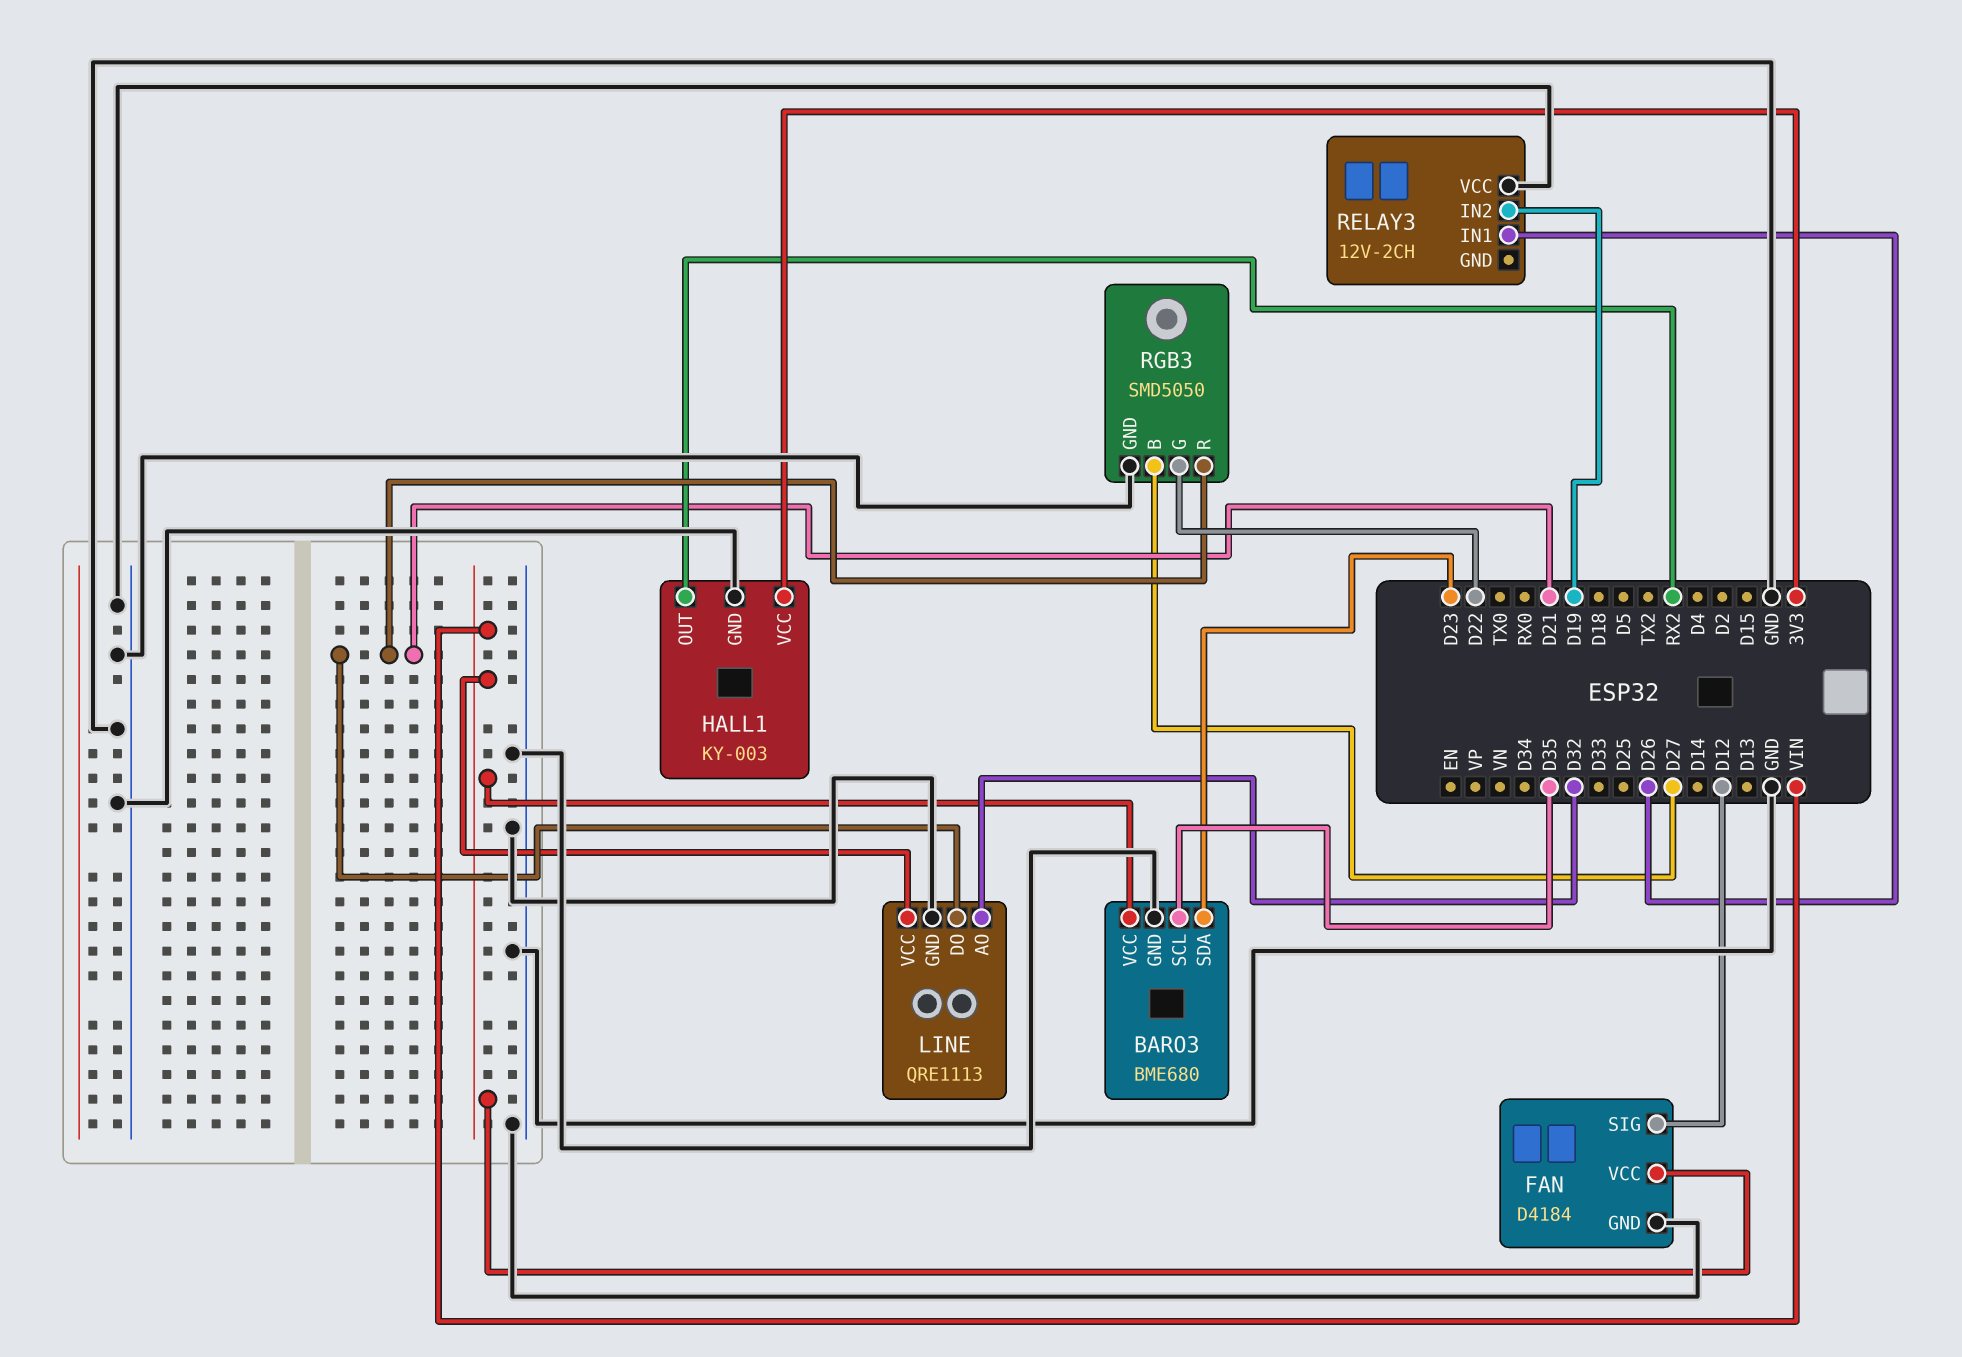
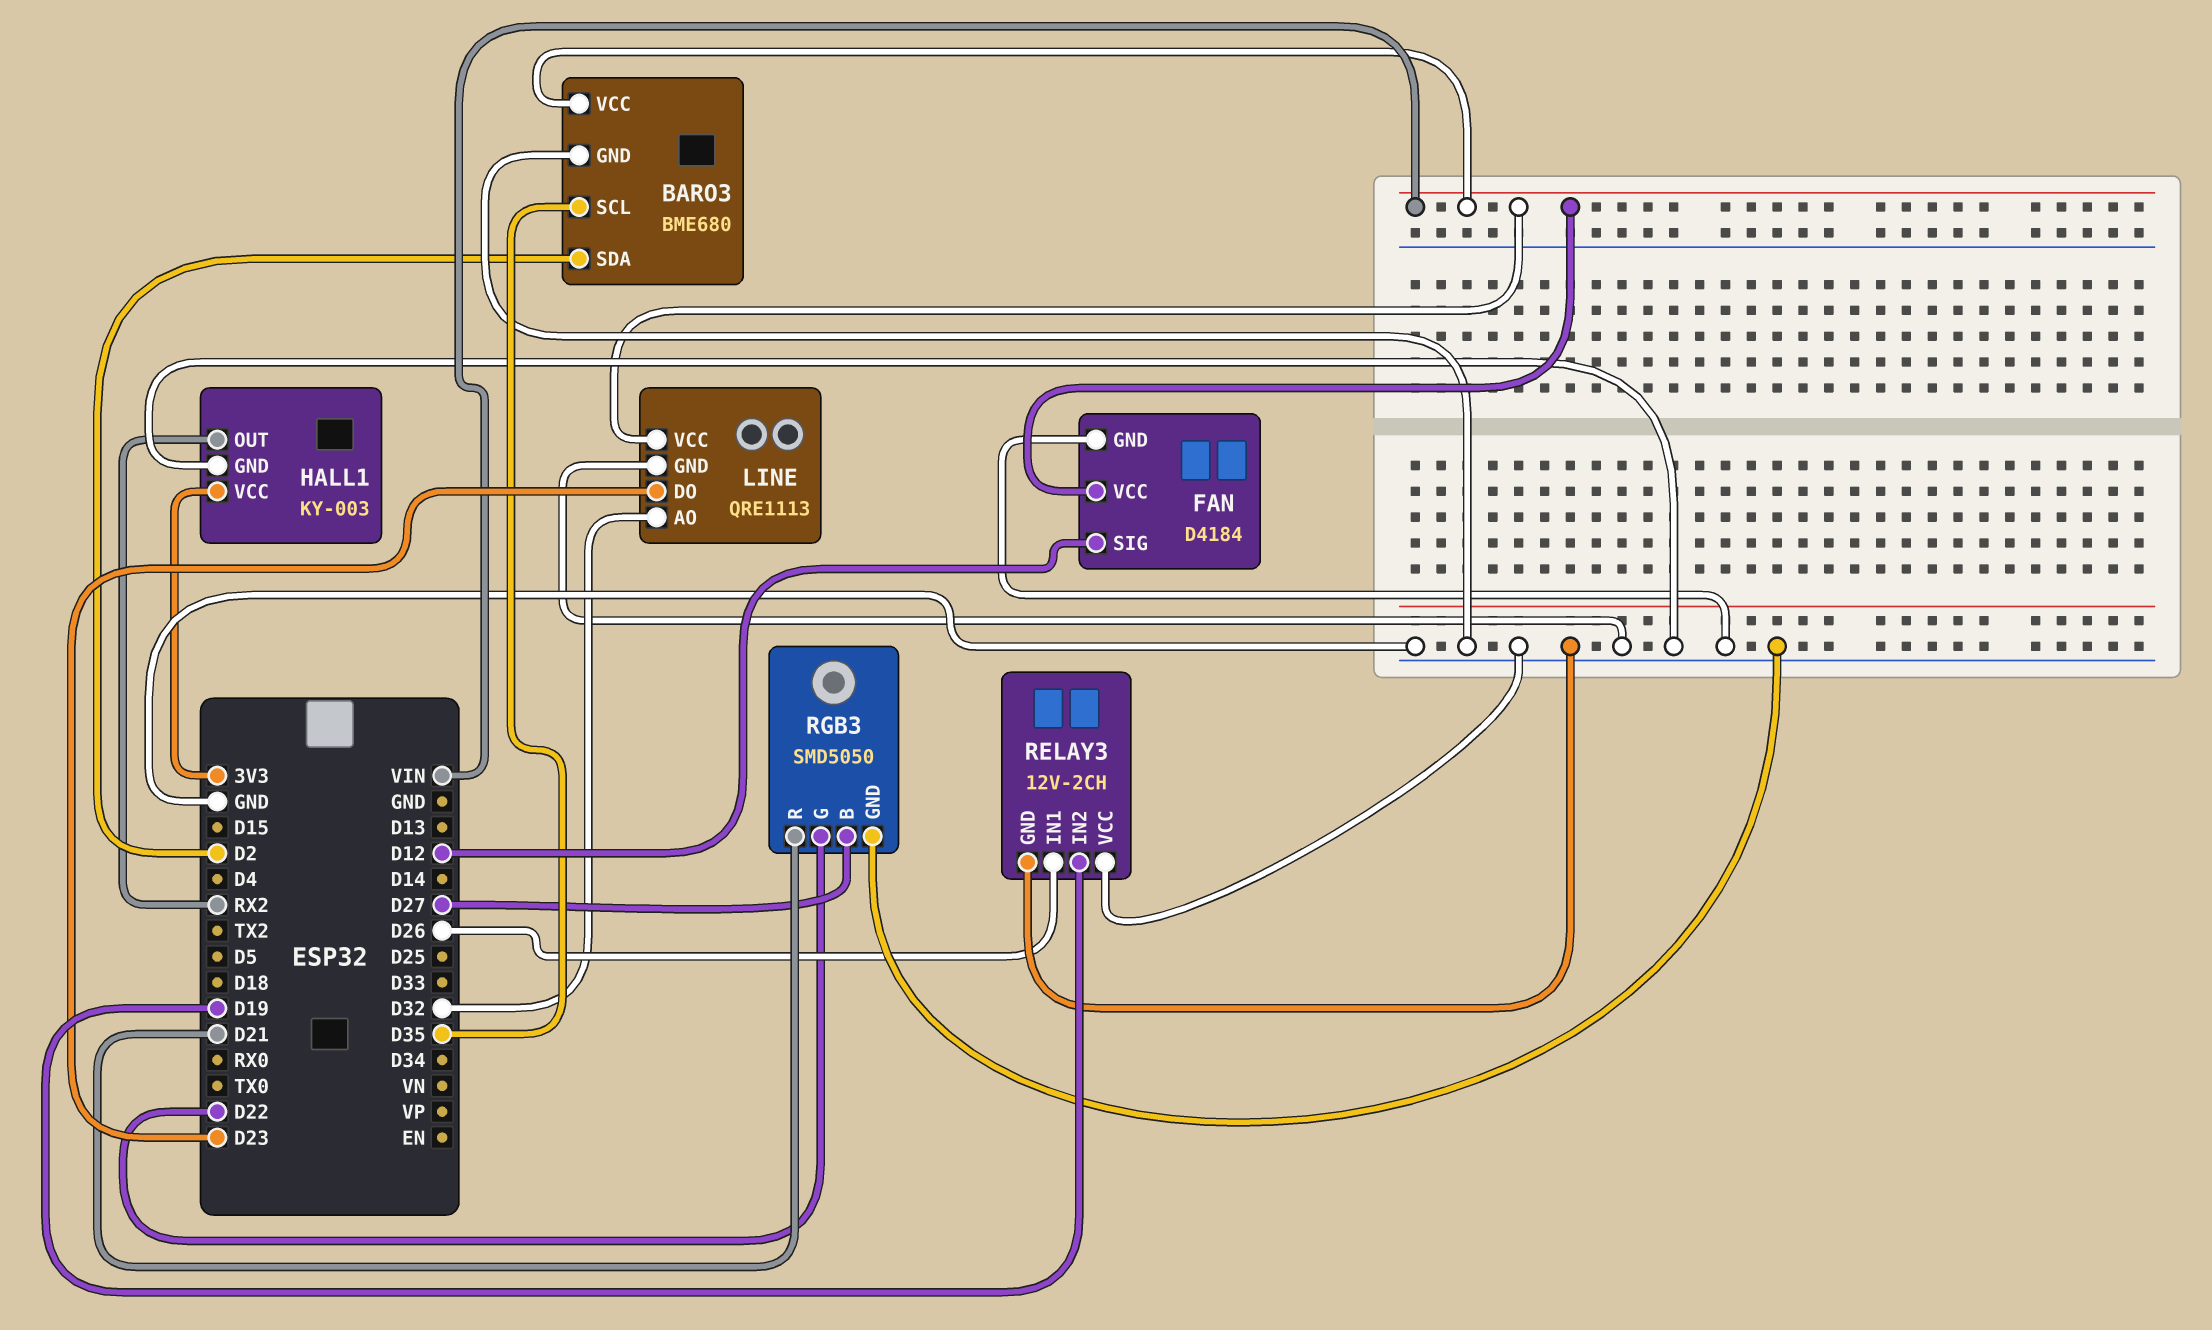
BARO3 pin SDA: D23 -> D2
LINE pin DO: D21 -> D23
RELAY3 pin GND: none -> GND

